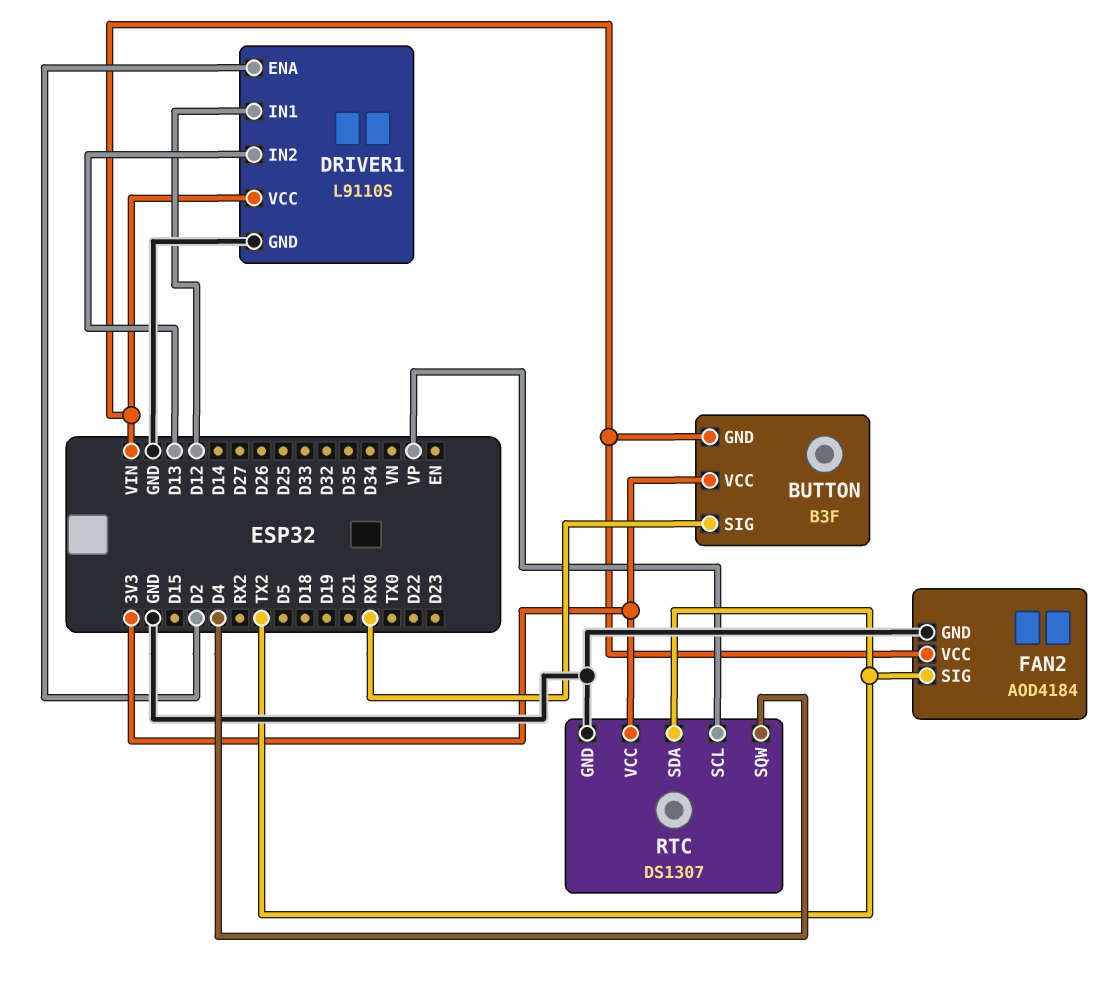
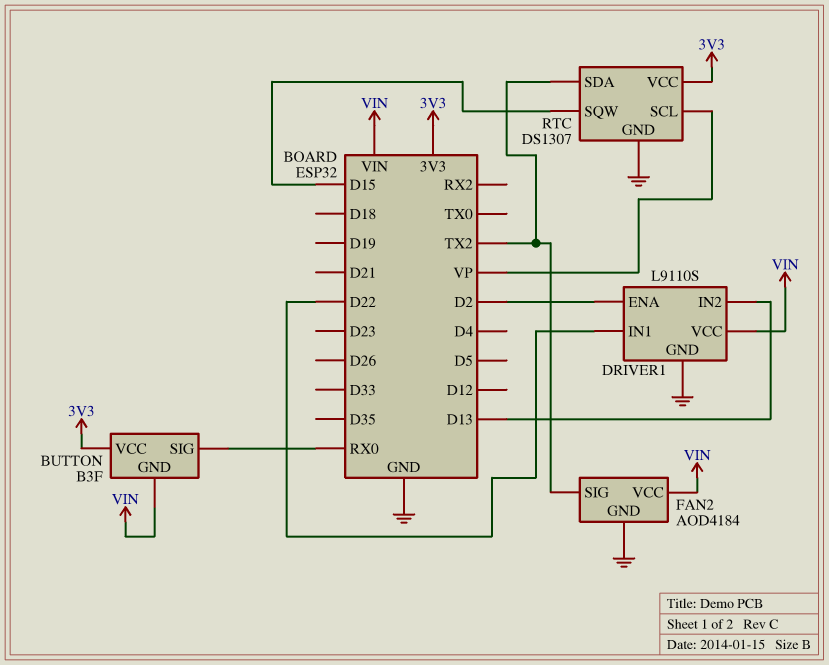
DRIVER1 pin IN1: D12 -> D22
RTC pin SQW: D4 -> D15

